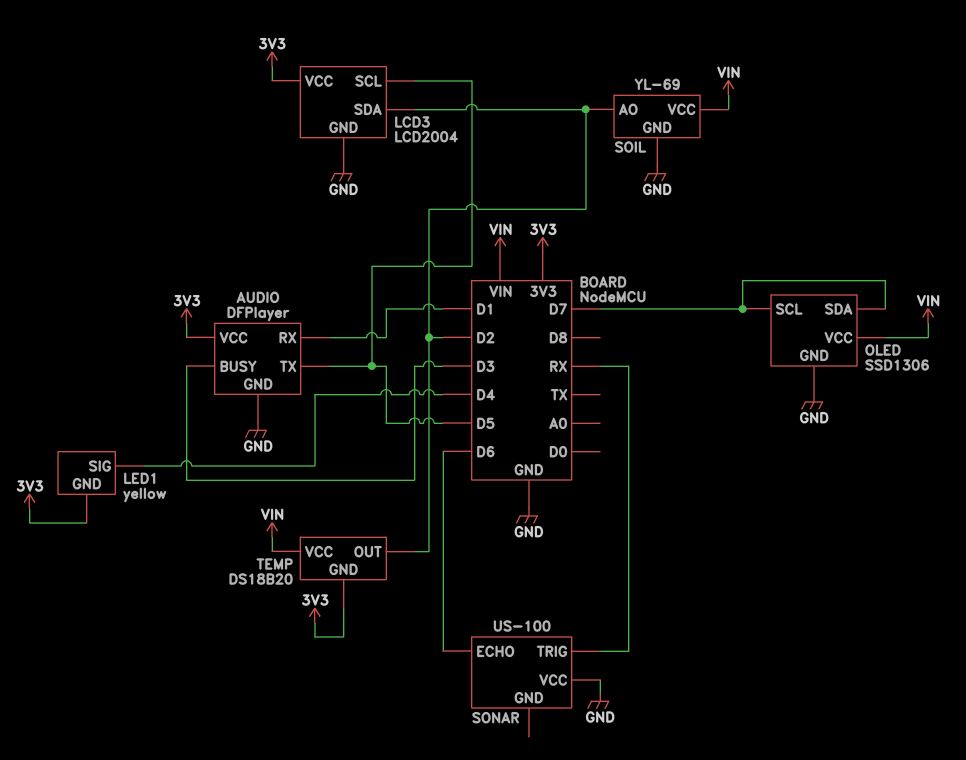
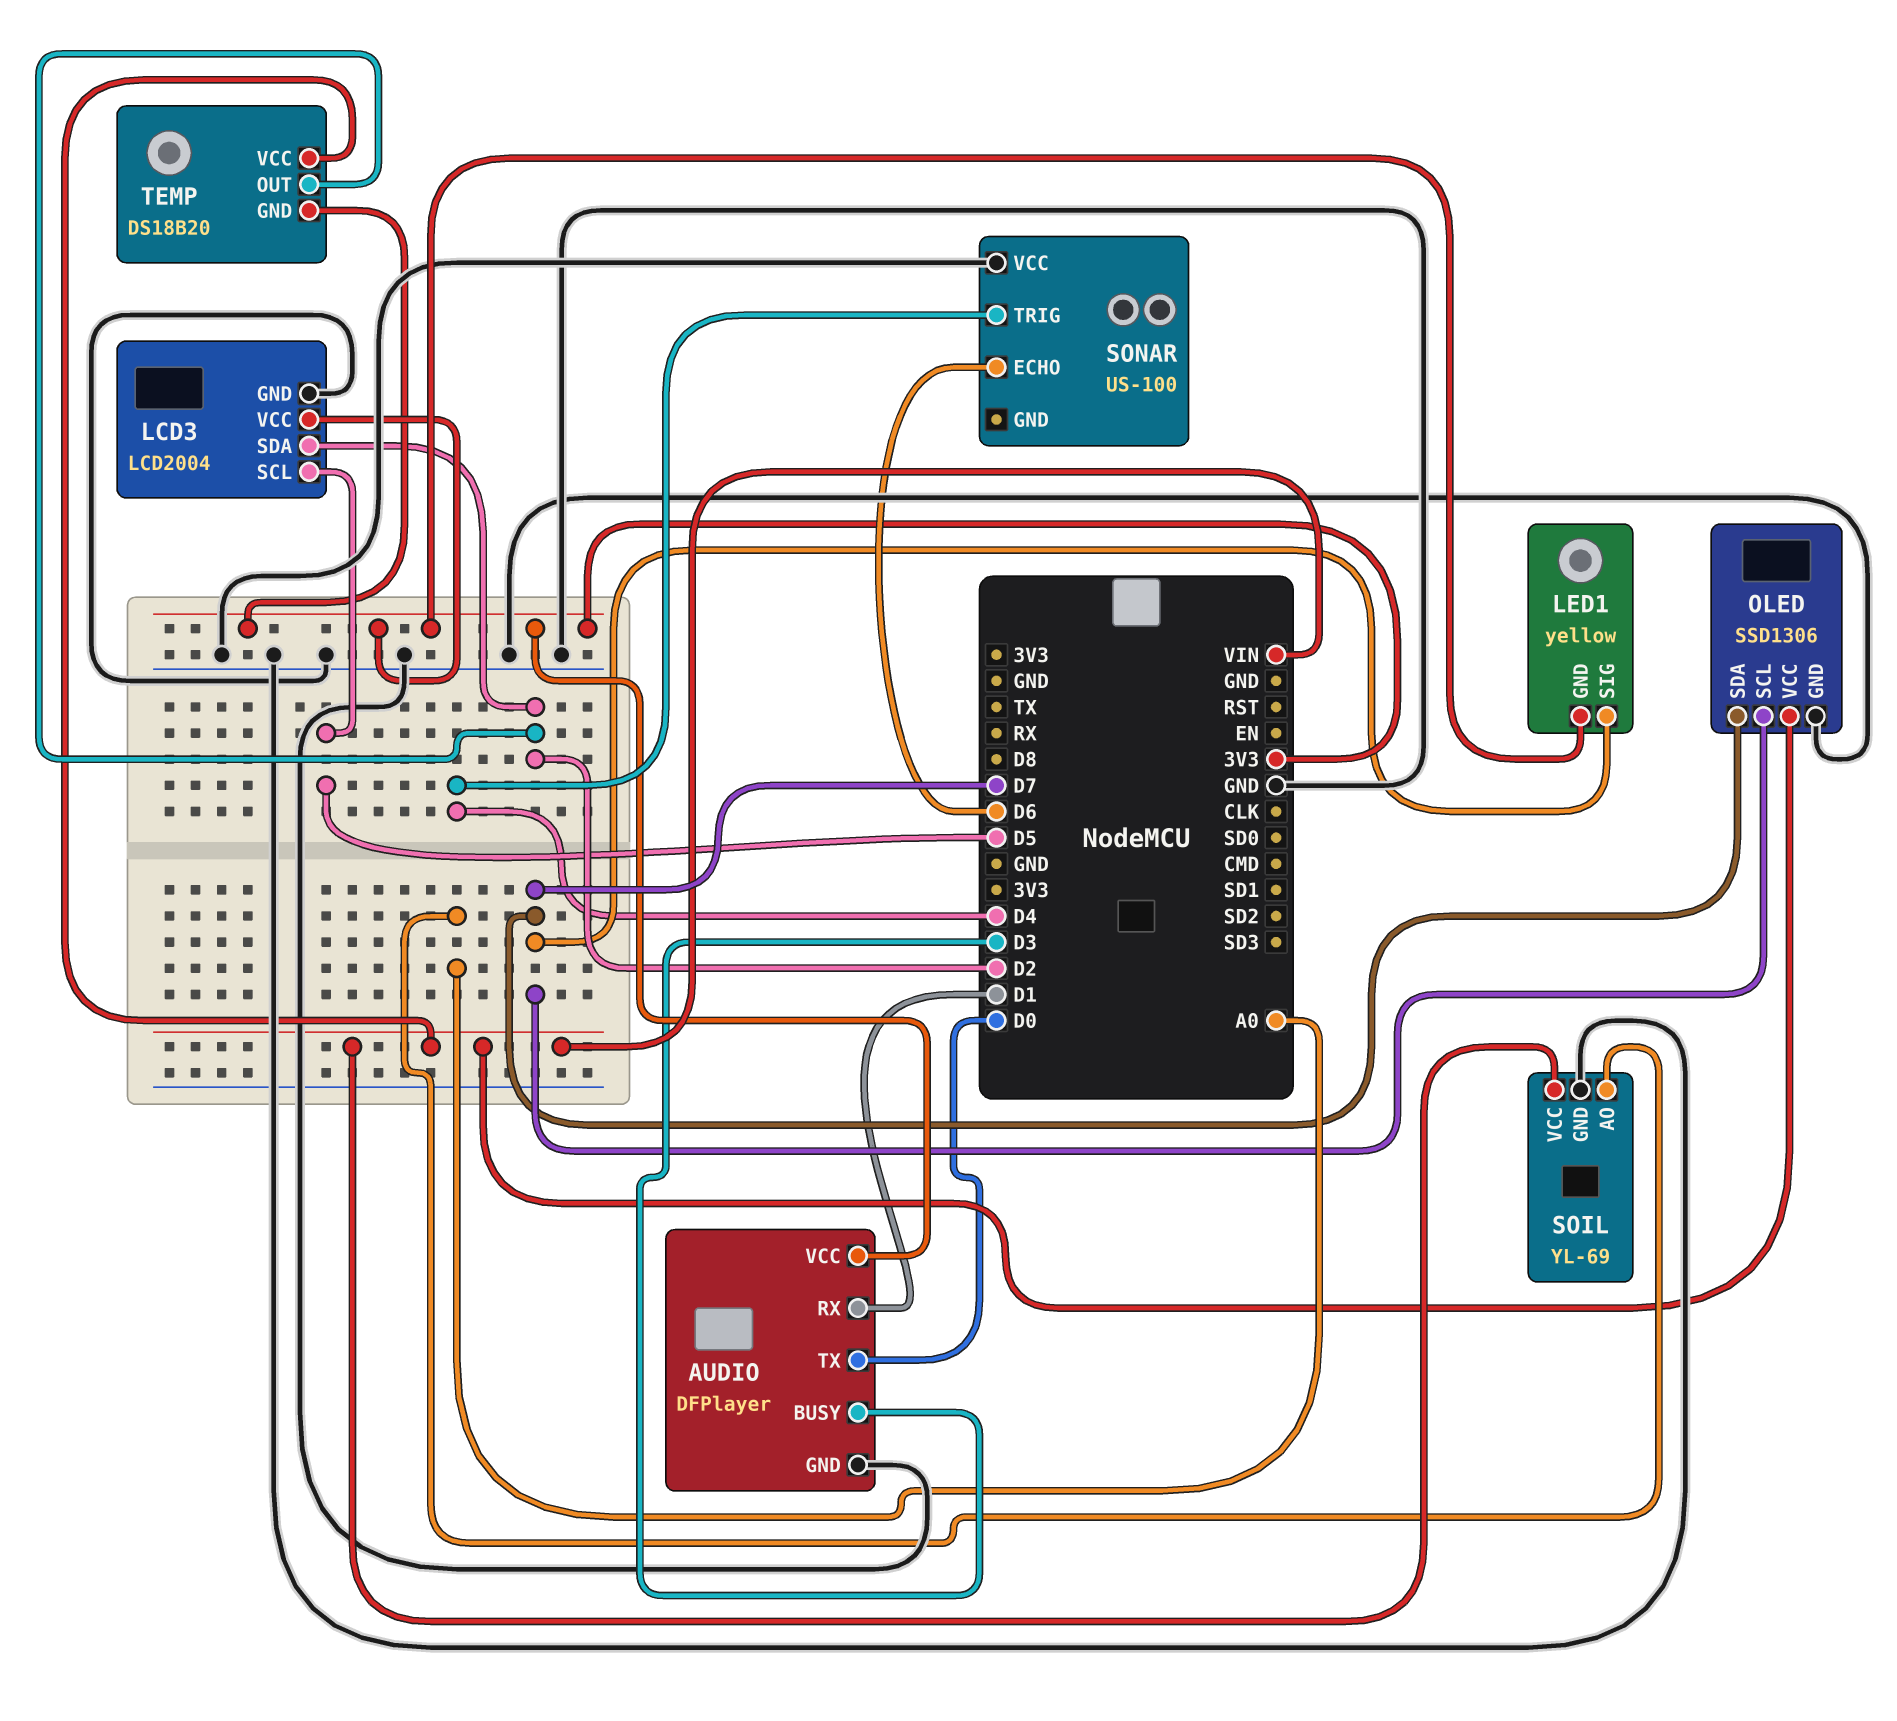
AUDIO pin TX: D5 -> D0
LED1 pin SIG: D4 -> D7
SOIL pin AO: D2 -> A0
SONAR pin TRIG: RX -> D4

